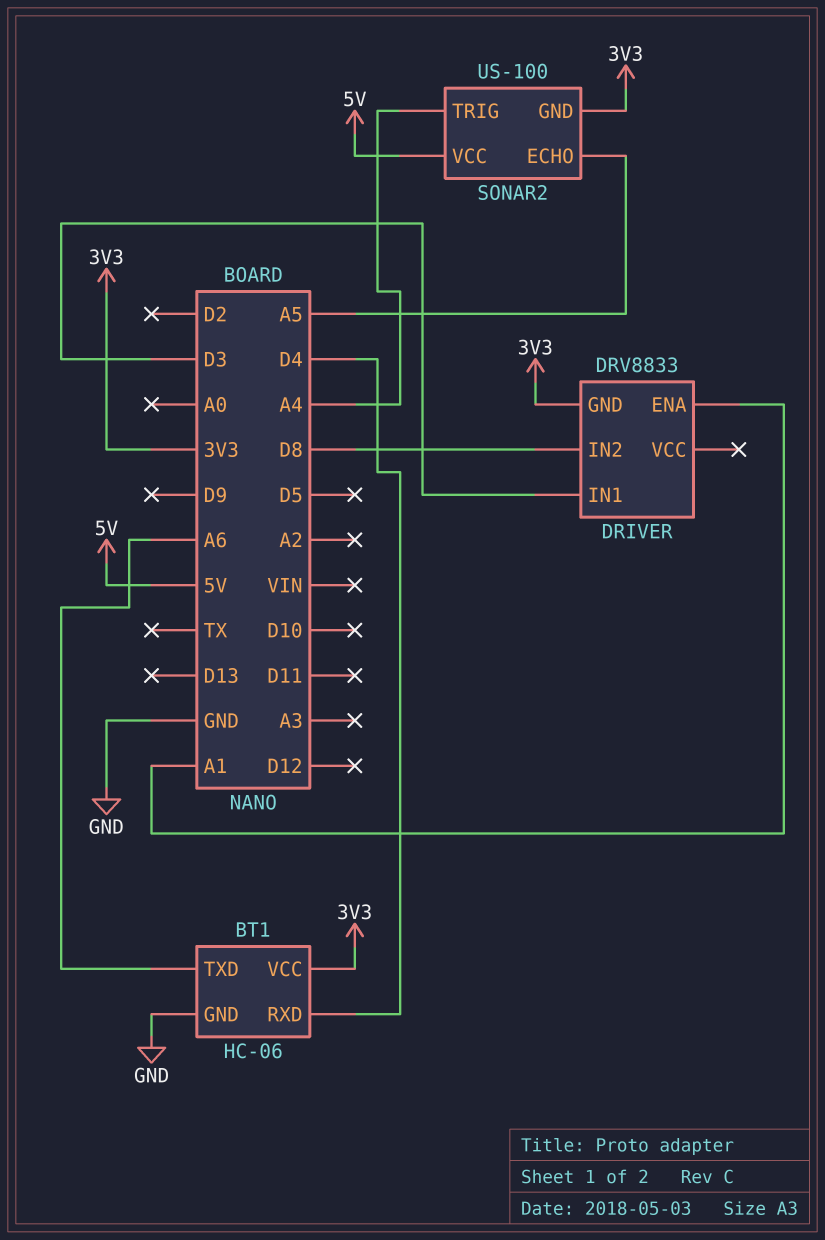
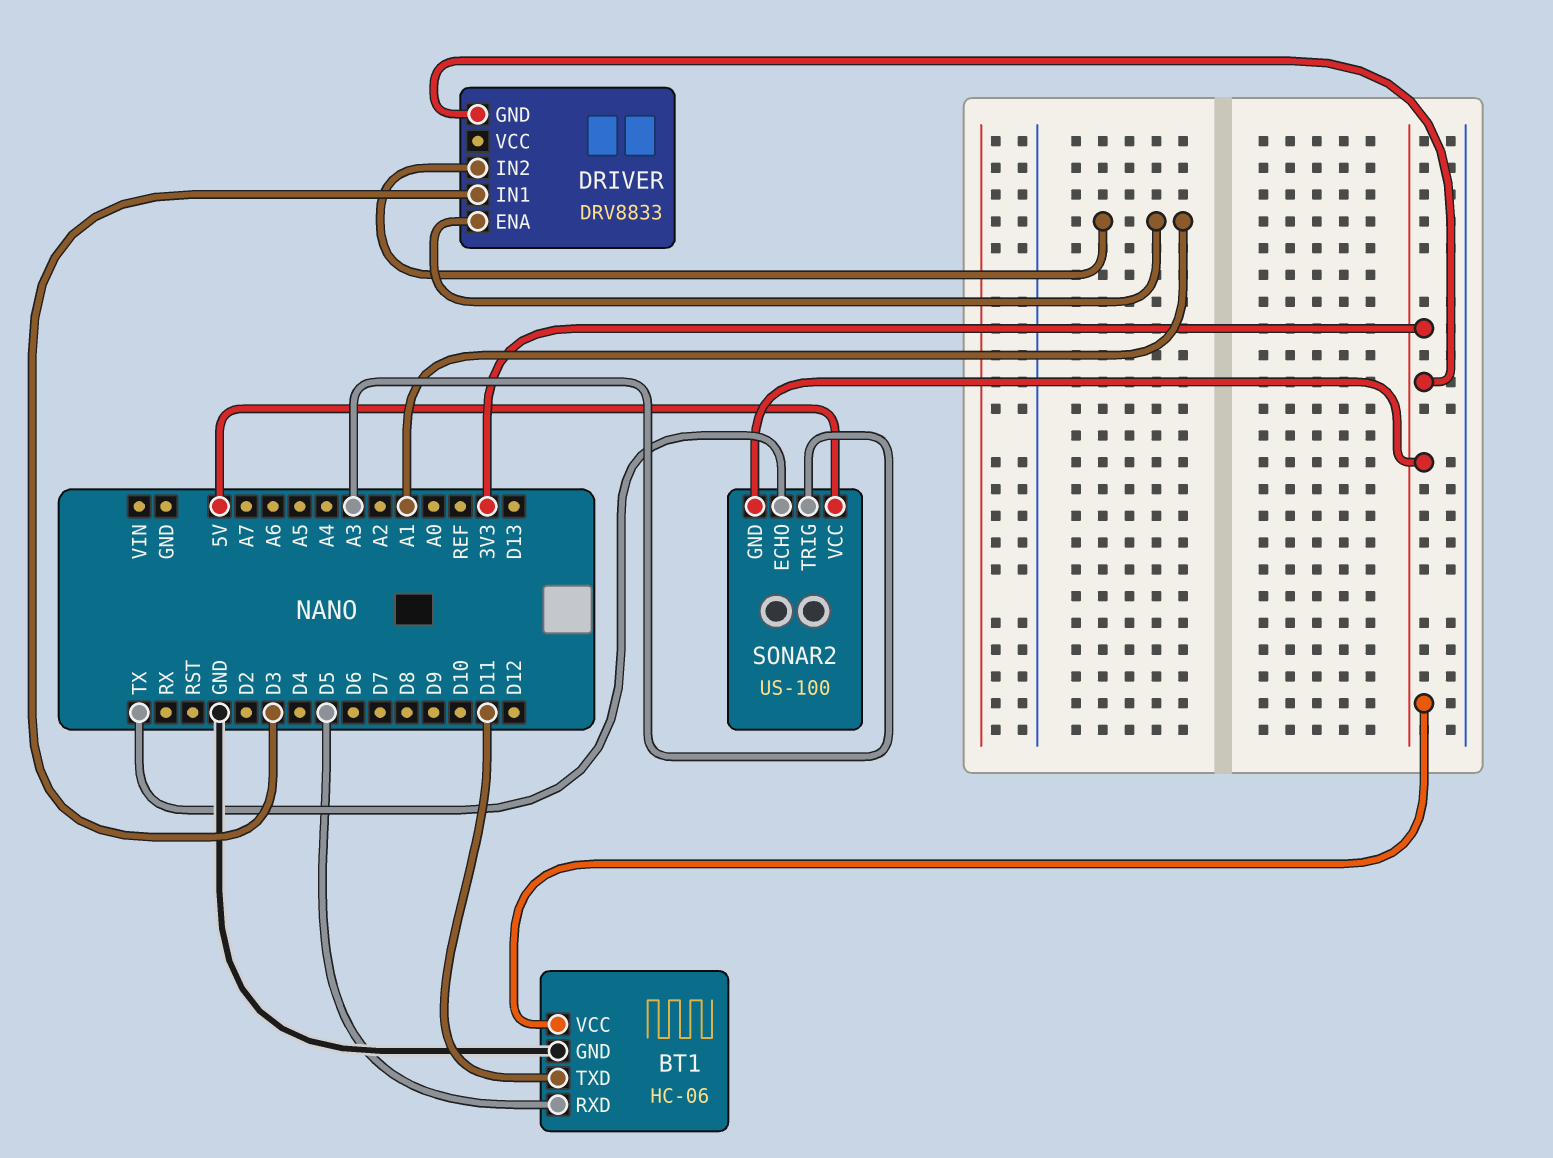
BT1 pin RXD: D4 -> D5
BT1 pin TXD: A6 -> D11
DRIVER pin IN2: D8 -> A1
SONAR2 pin ECHO: A5 -> TX
SONAR2 pin TRIG: A4 -> A3

